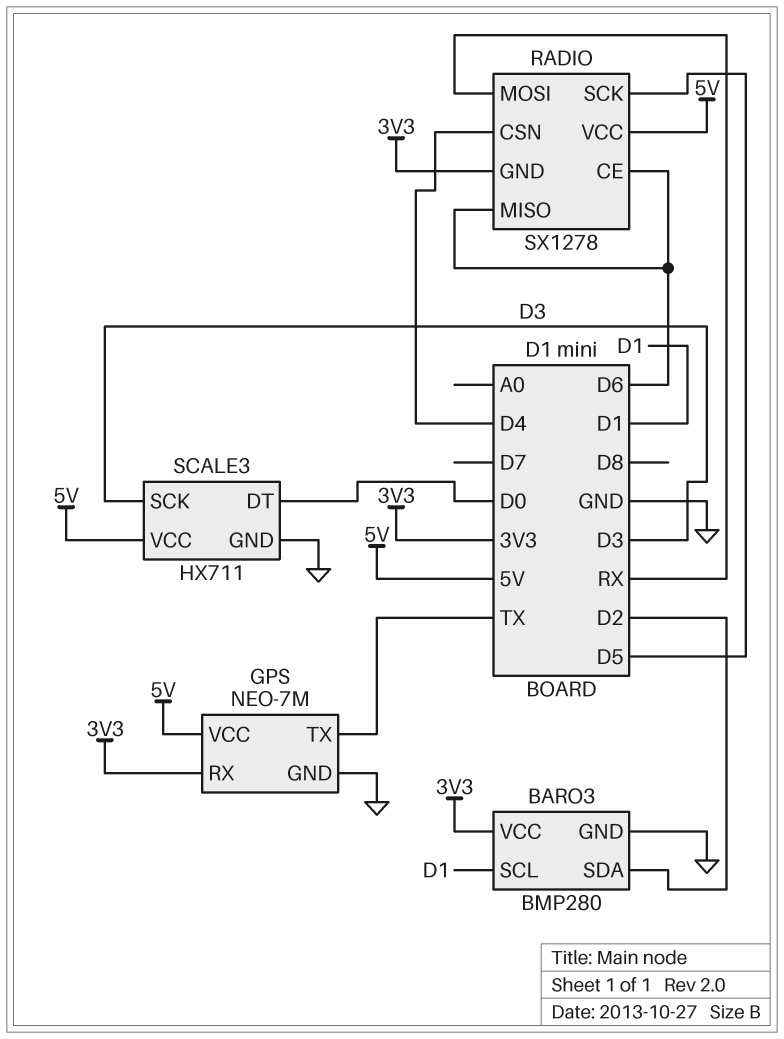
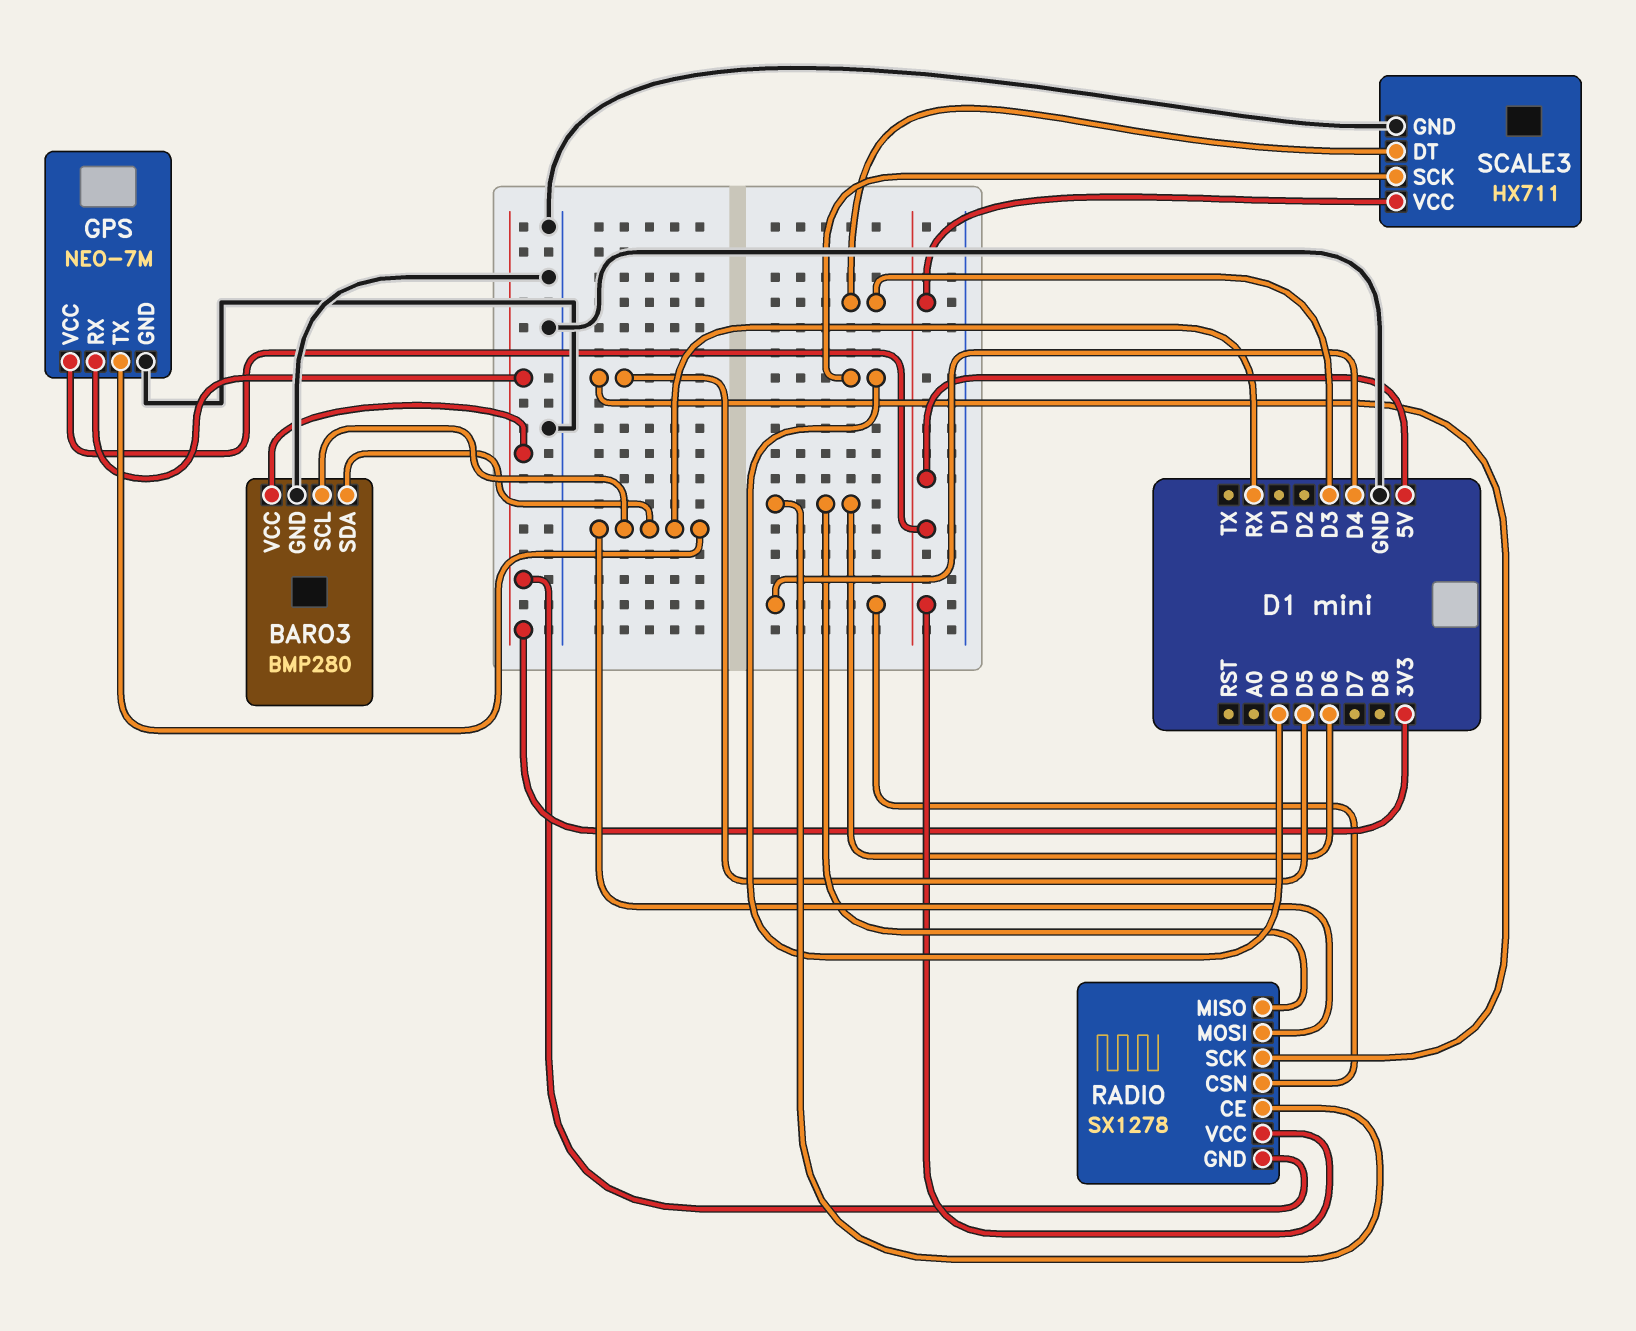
BARO3 pin SCL: D1 -> RX
BARO3 pin SDA: D2 -> RX
GPS pin TX: TX -> RX
SCALE3 pin DT: D0 -> D3
SCALE3 pin SCK: D3 -> D0

